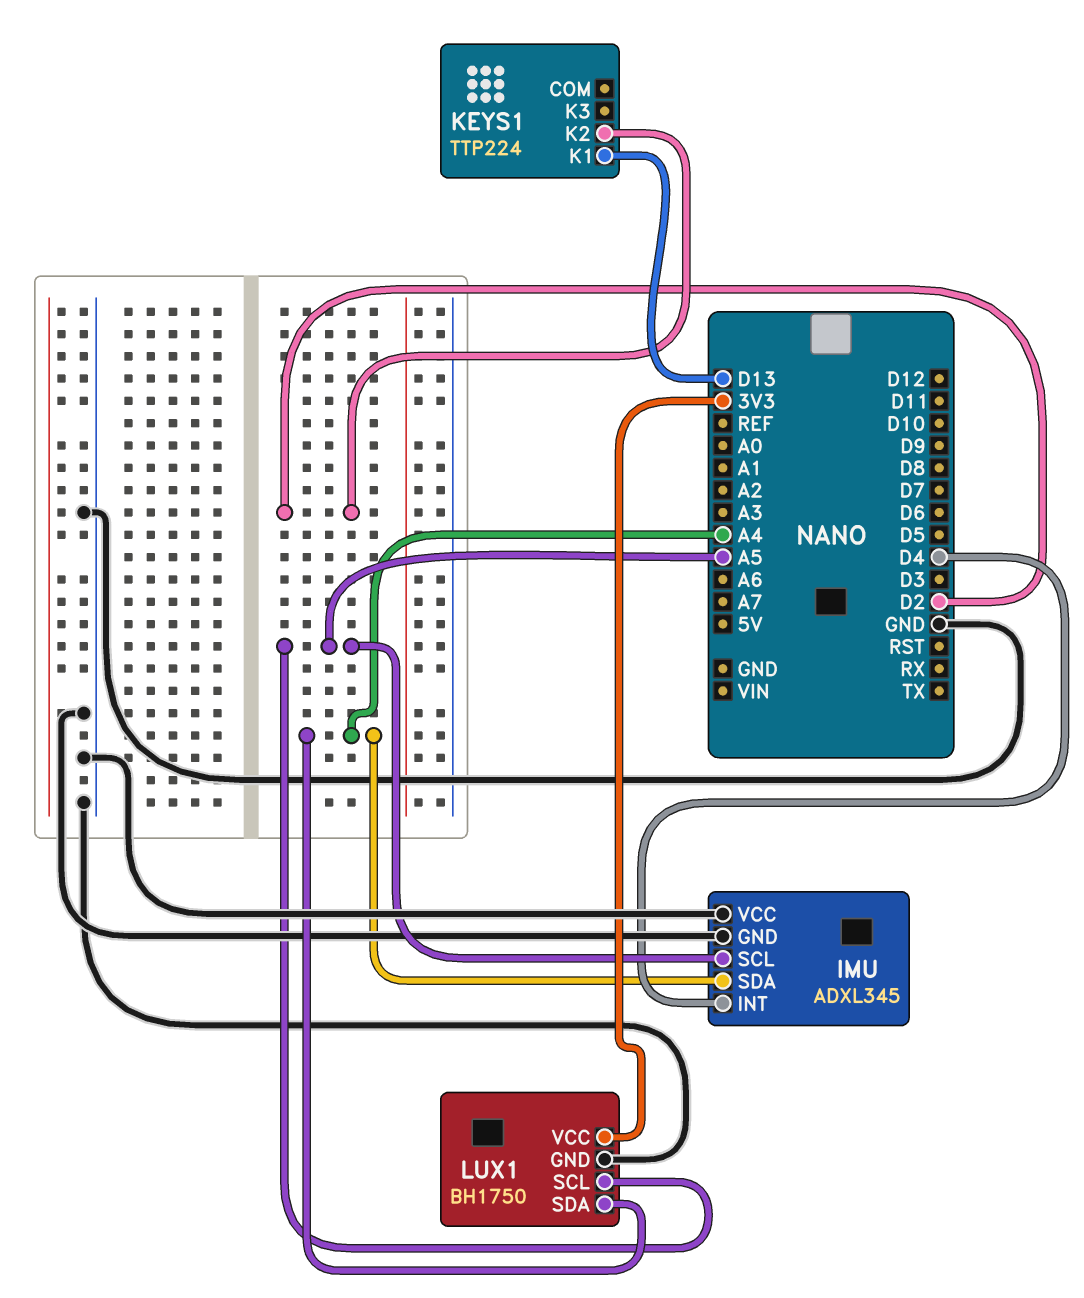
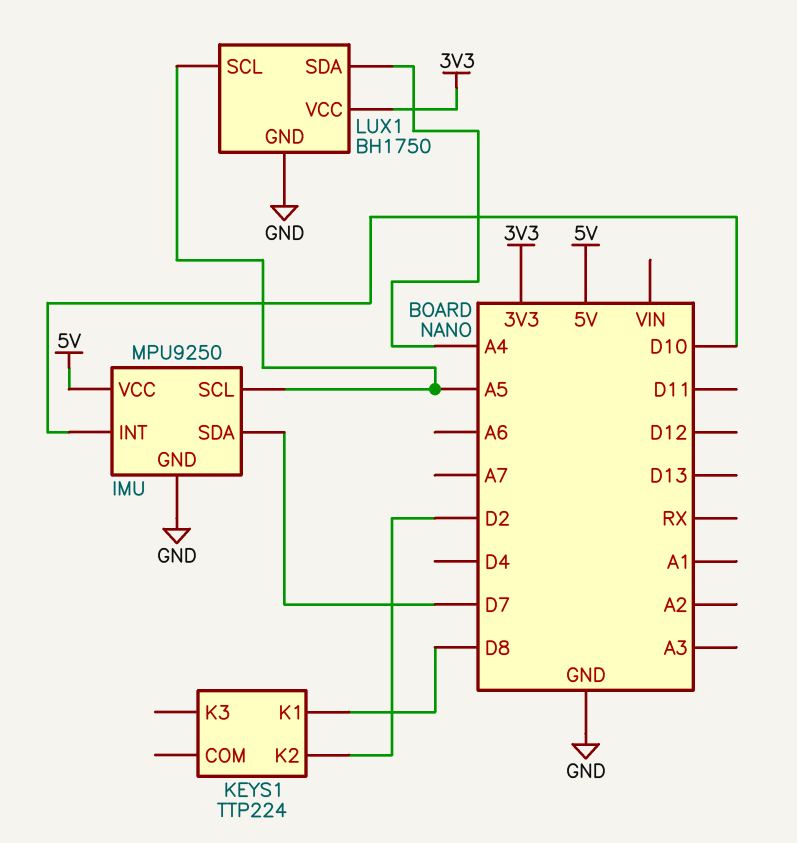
IMU: ADXL345 -> MPU9250
IMU pin INT: D4 -> D10
IMU pin SDA: A4 -> D7
IMU pin VCC: GND -> 5V
KEYS1 pin K1: D13 -> D8

